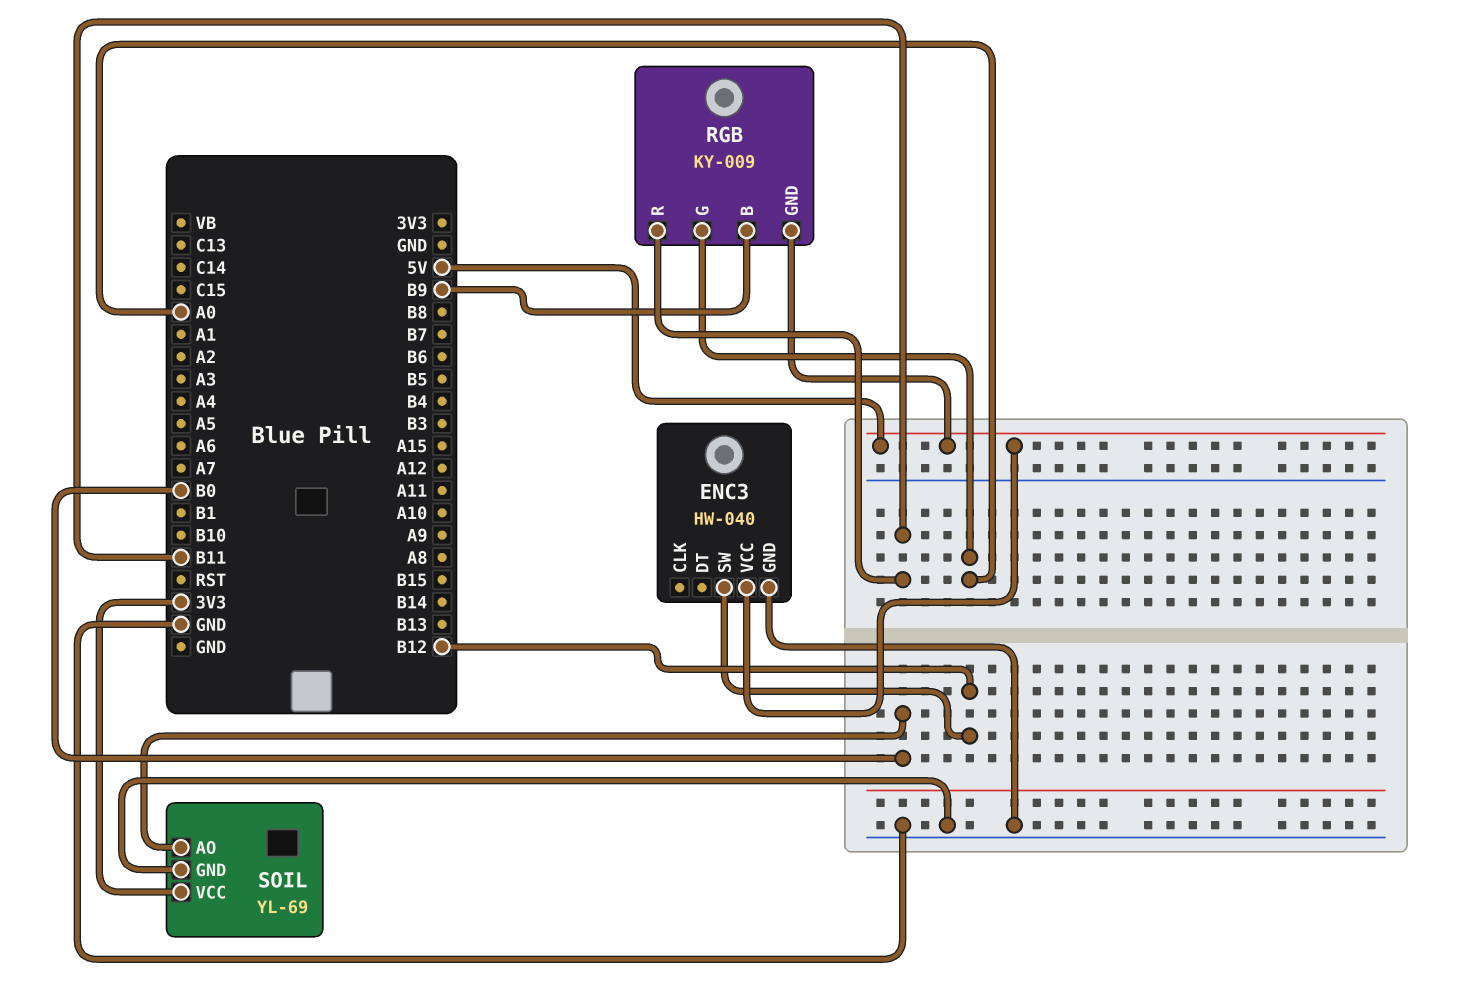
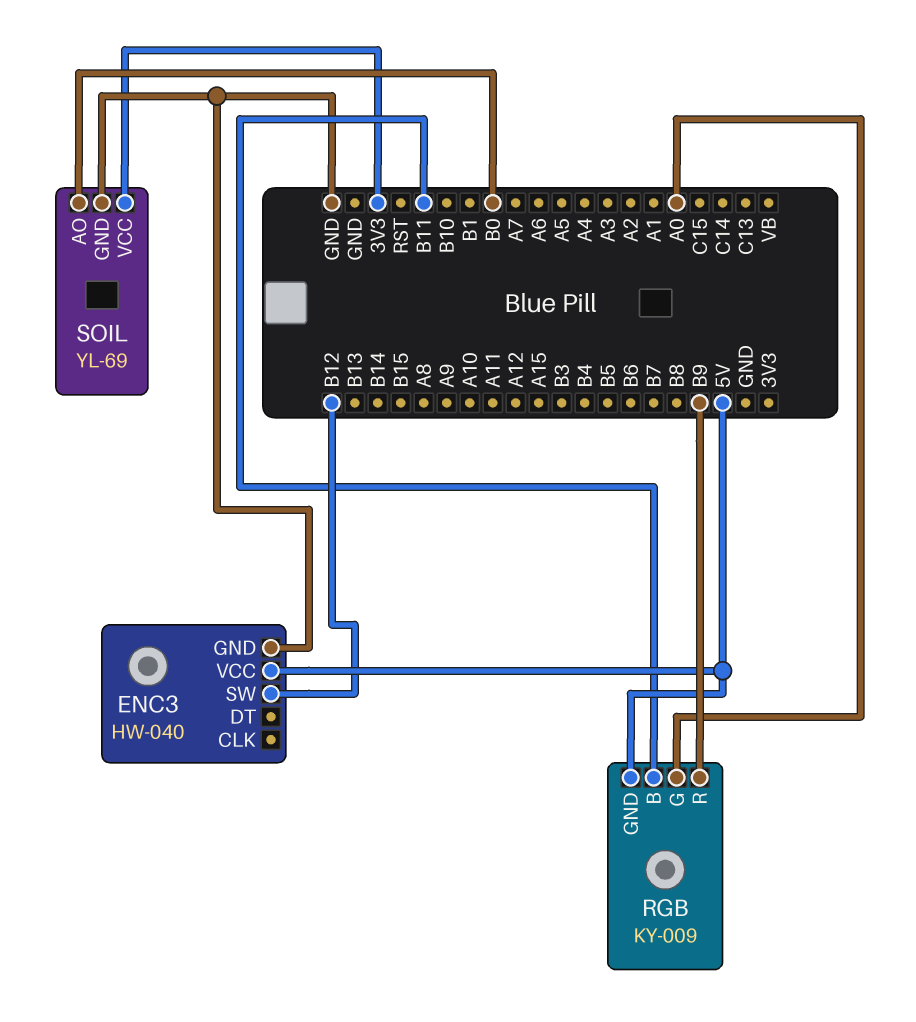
RGB pin B: B9 -> B11
RGB pin R: B11 -> B9

